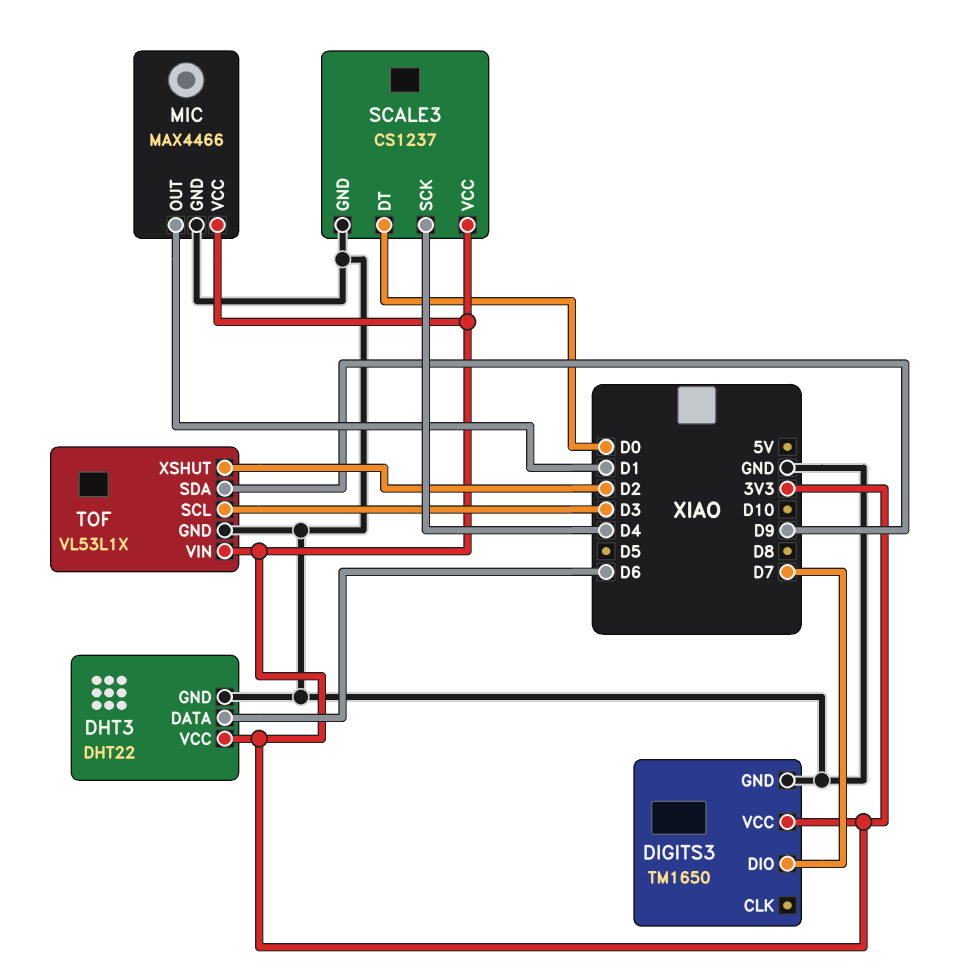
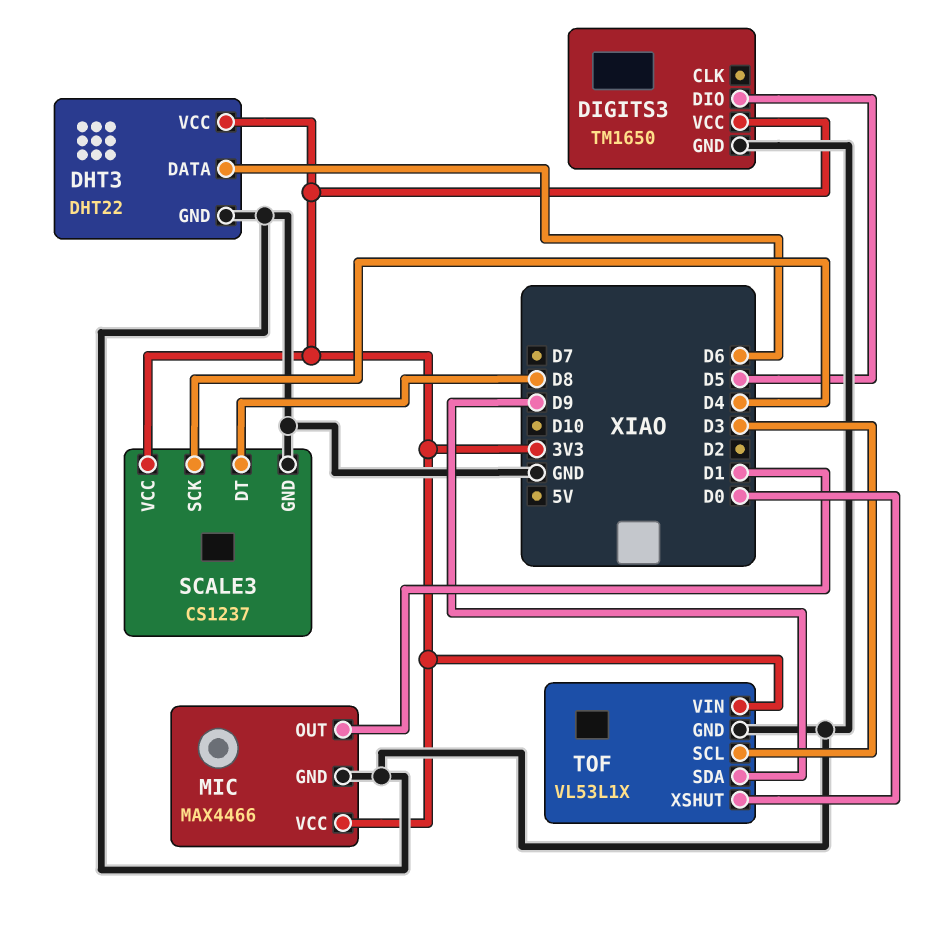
DIGITS3 pin DIO: D7 -> D5
SCALE3 pin DT: D0 -> D8
TOF pin XSHUT: D2 -> D0

